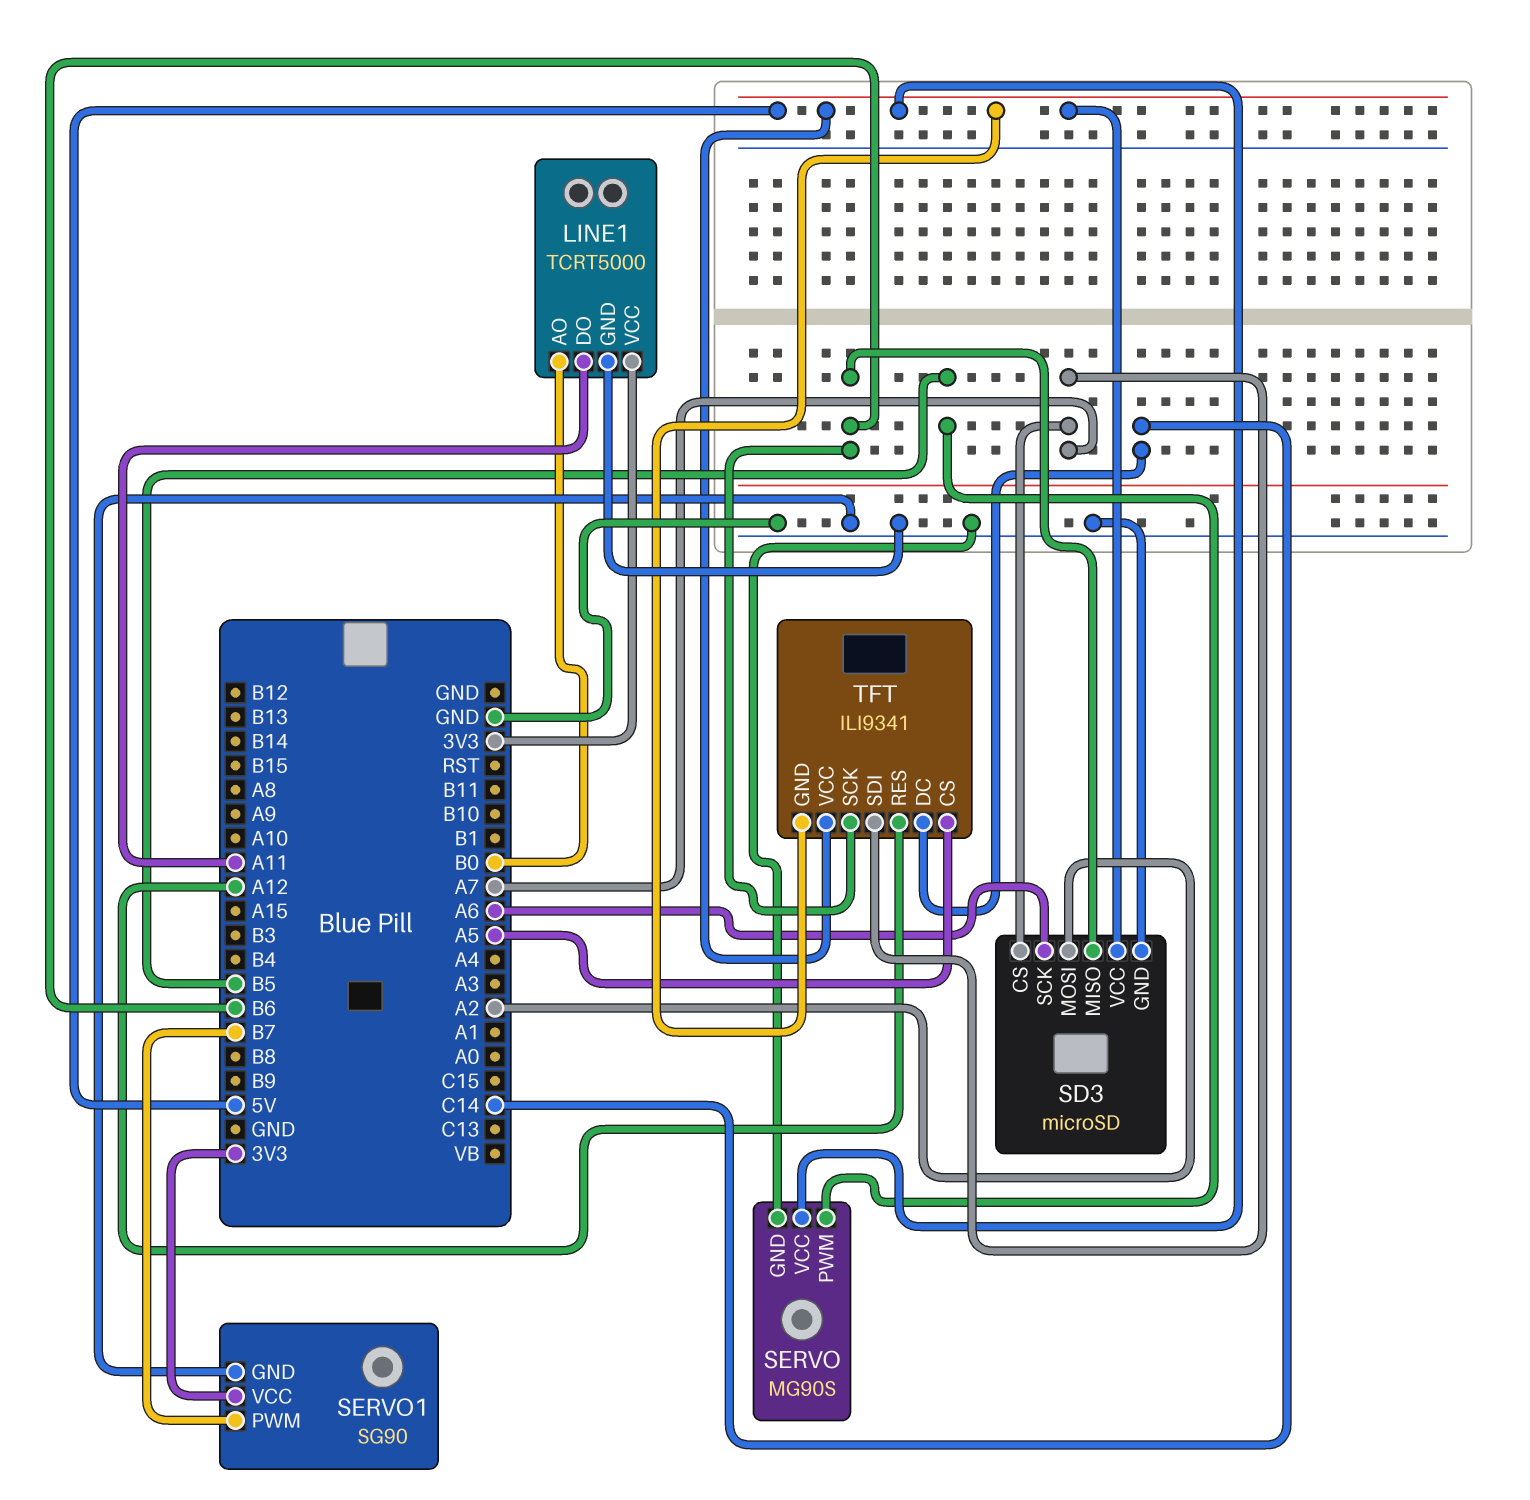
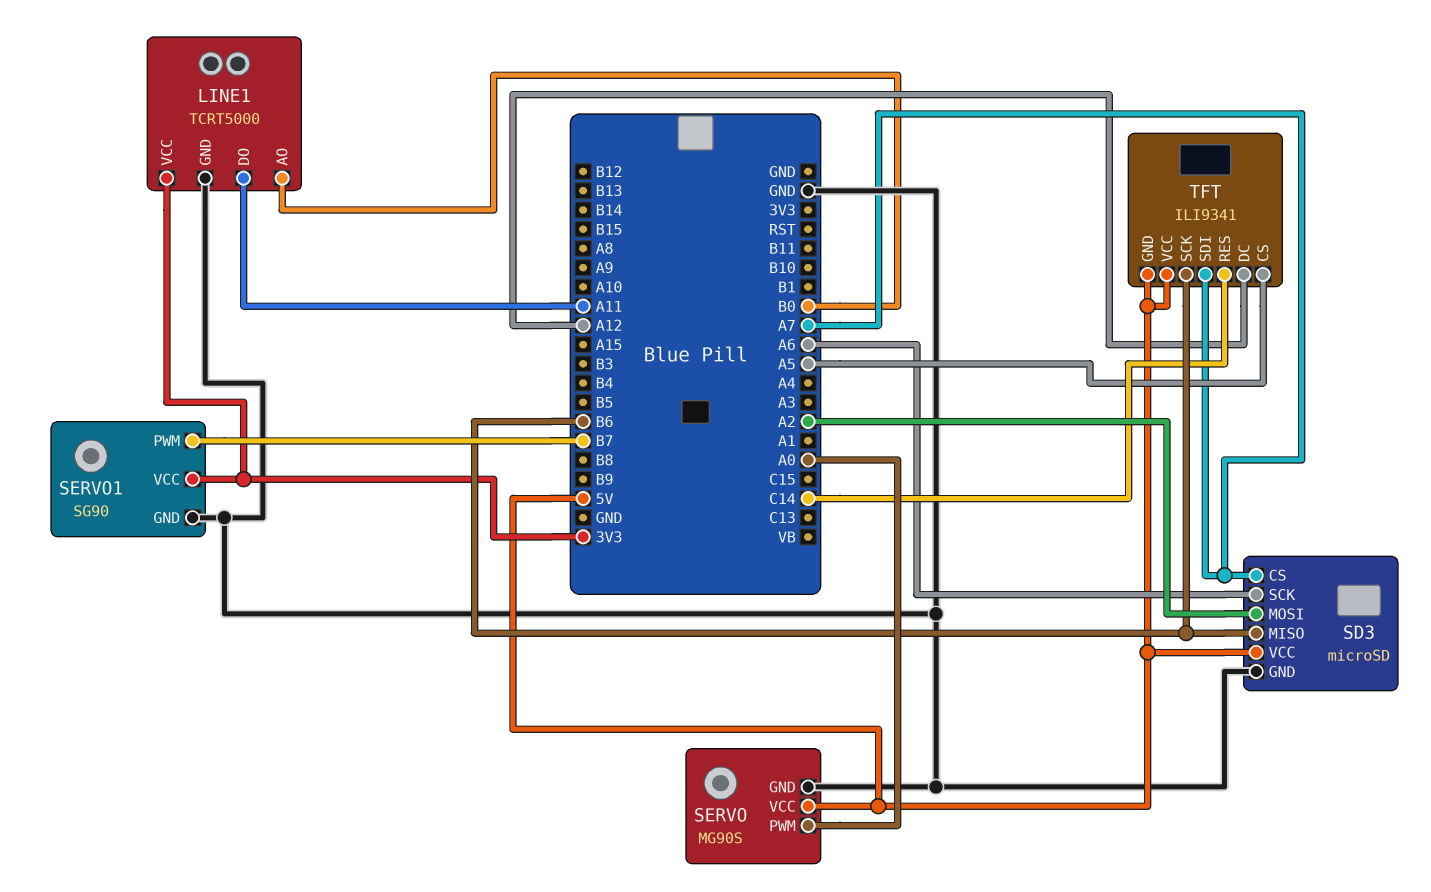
SERVO pin PWM: B5 -> A0
TFT pin DC: C14 -> A12
TFT pin RES: A12 -> C14

